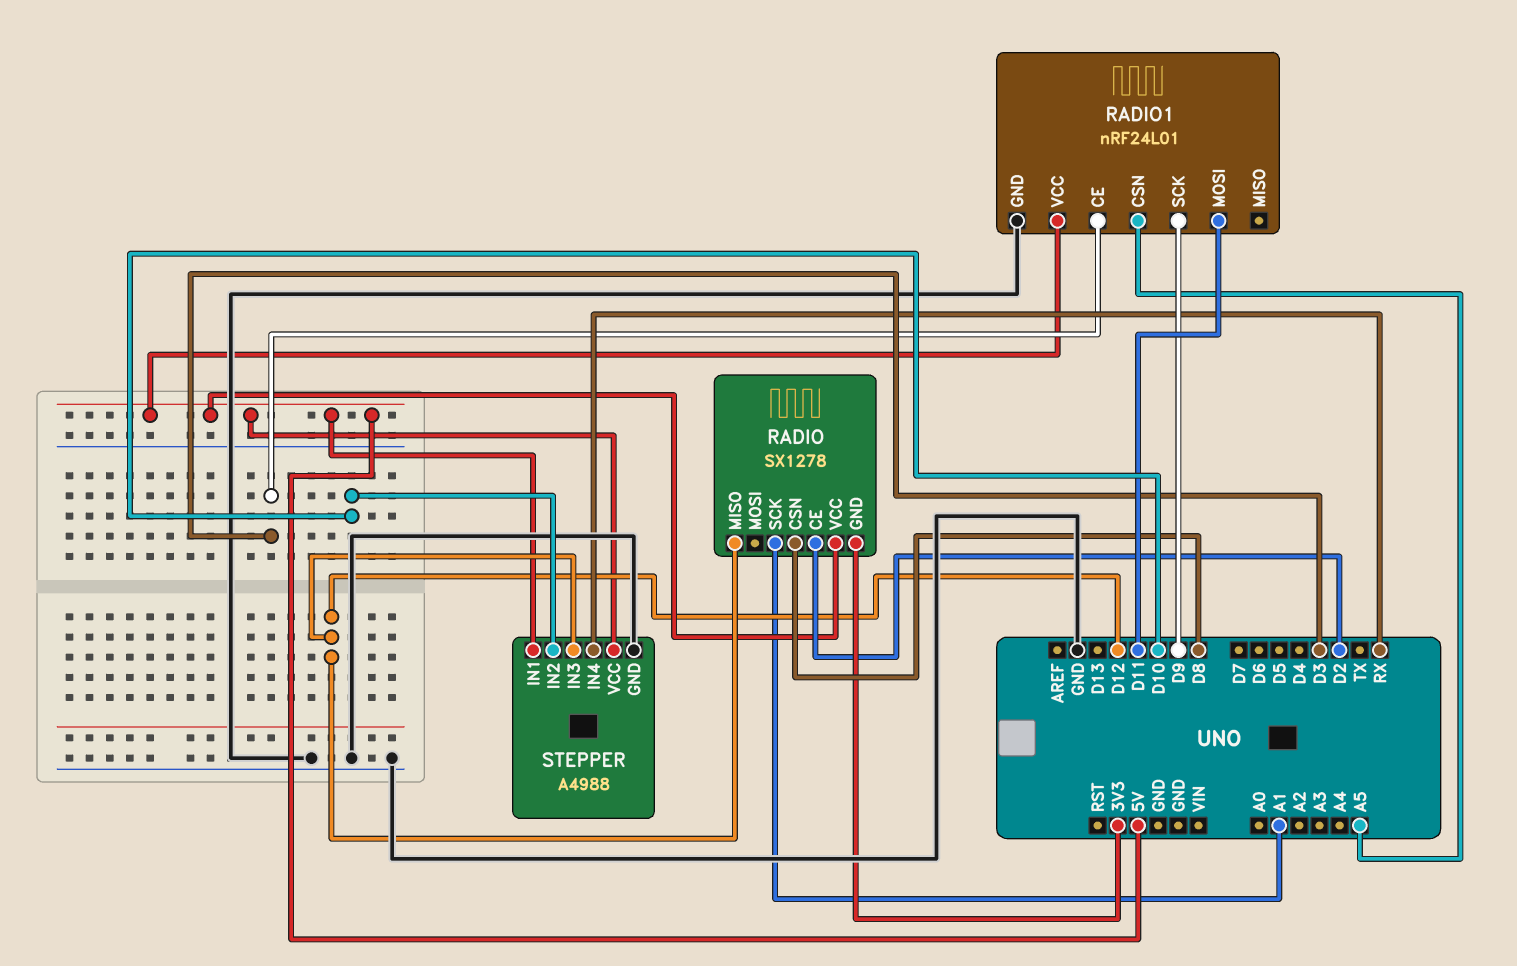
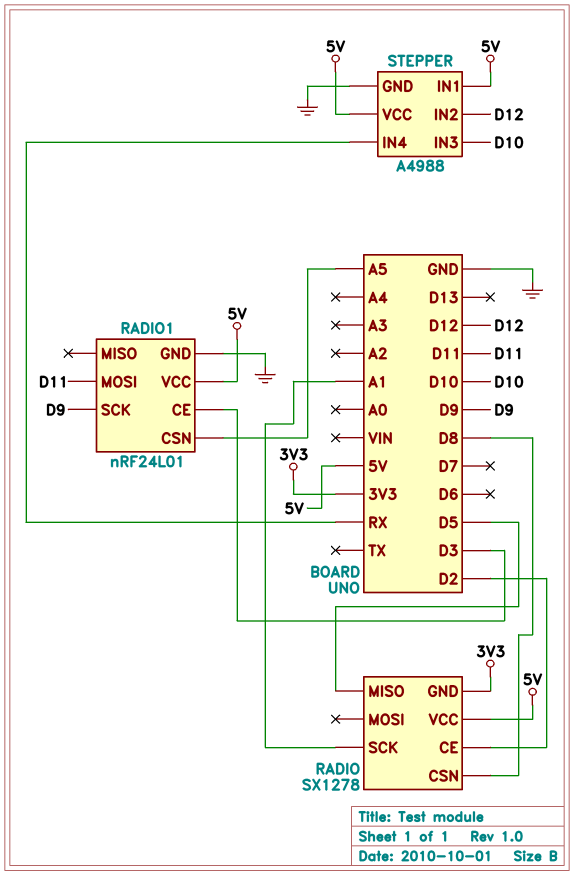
RADIO pin MISO: D12 -> D5
STEPPER pin IN2: D10 -> D12
STEPPER pin IN3: D12 -> D10

